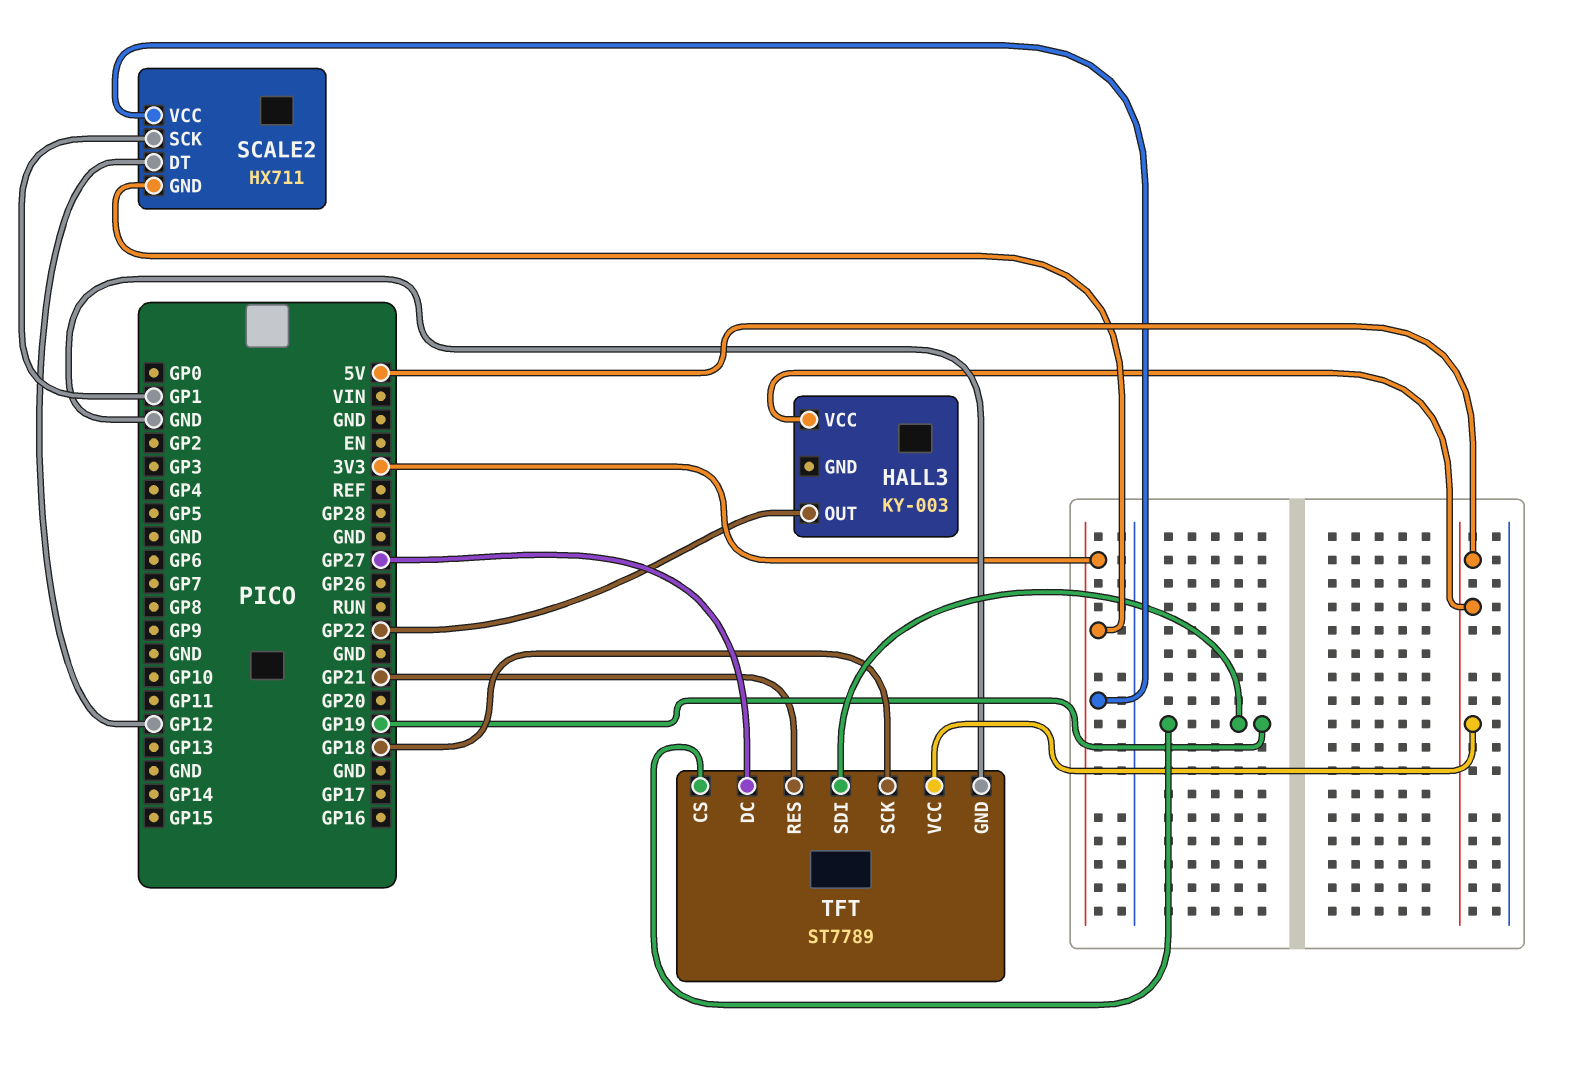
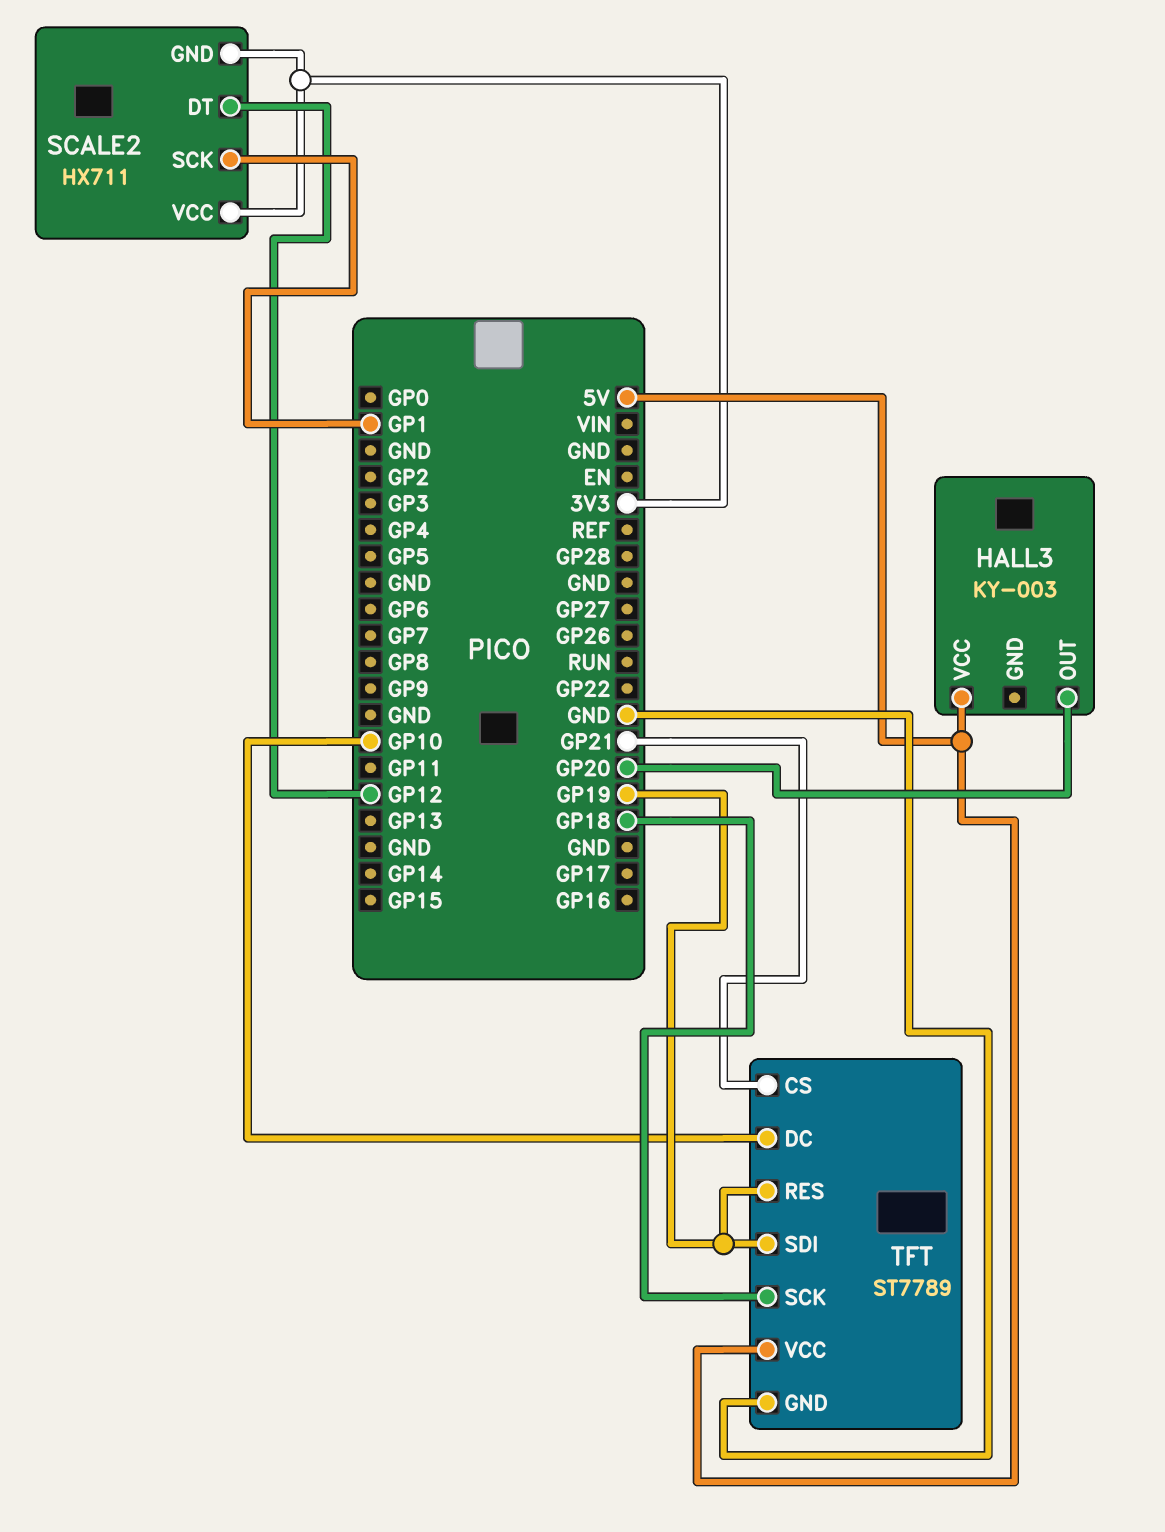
HALL3 pin OUT: GP22 -> GP20
TFT pin CS: GP19 -> GP21
TFT pin DC: GP27 -> GP10
TFT pin RES: GP21 -> GP19

